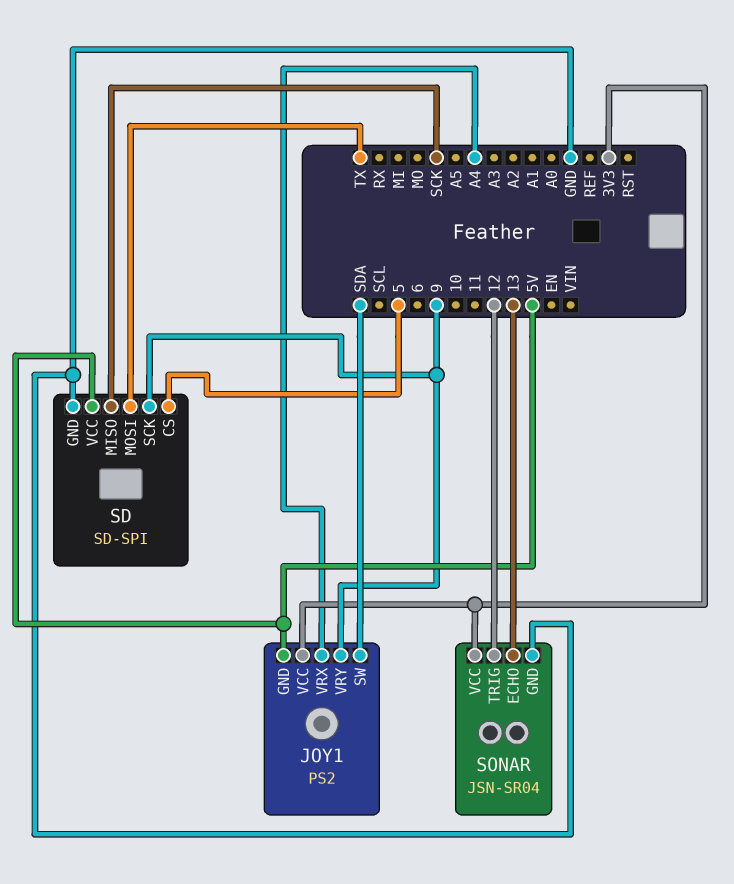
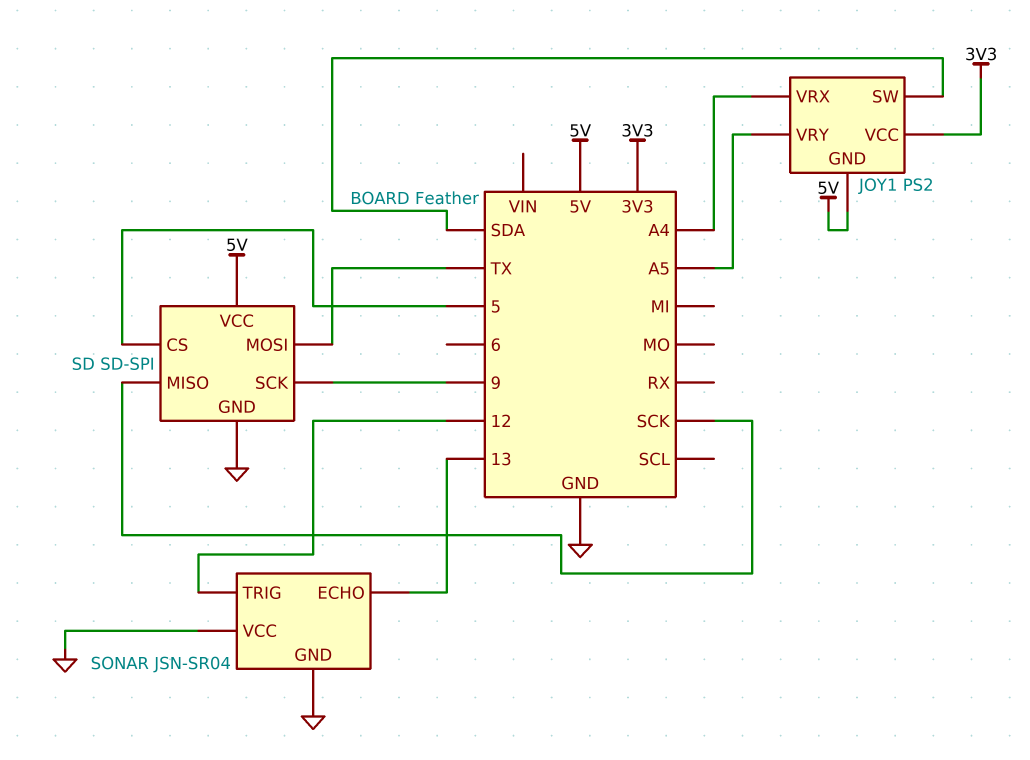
JOY1 pin VRY: 9 -> A5
SONAR pin VCC: 3V3 -> GND

